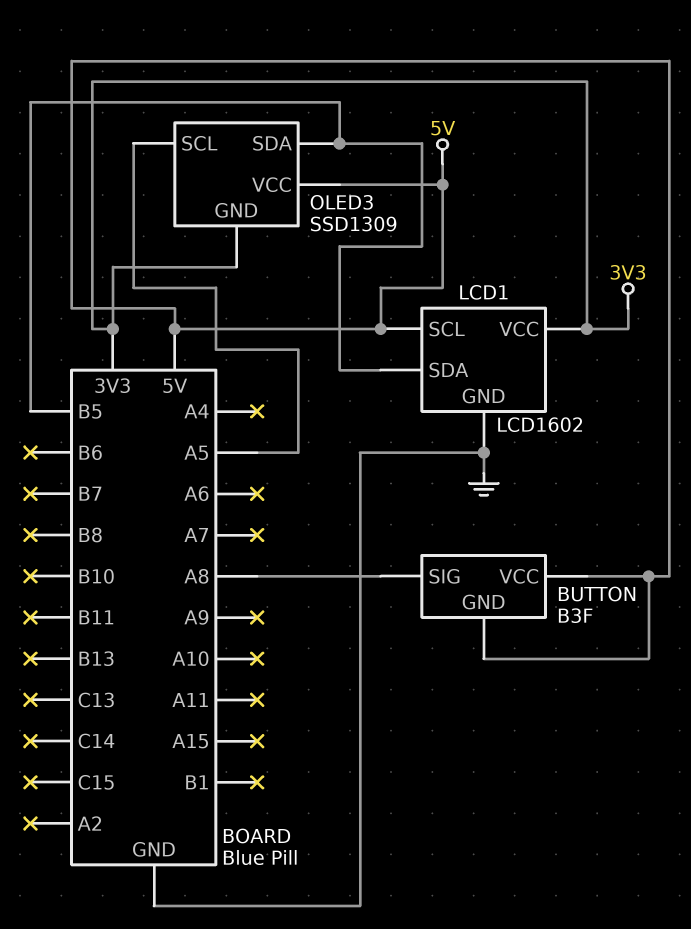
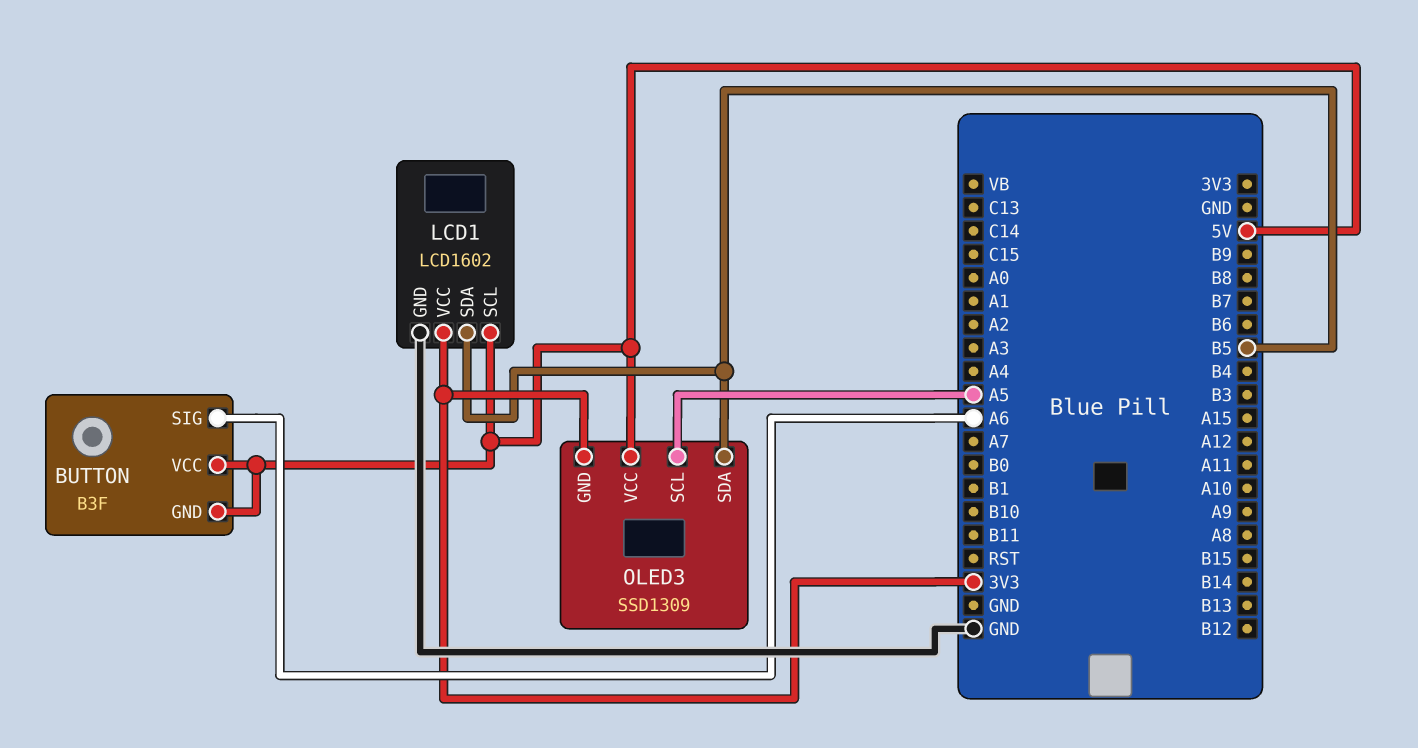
BUTTON pin SIG: A8 -> A6

